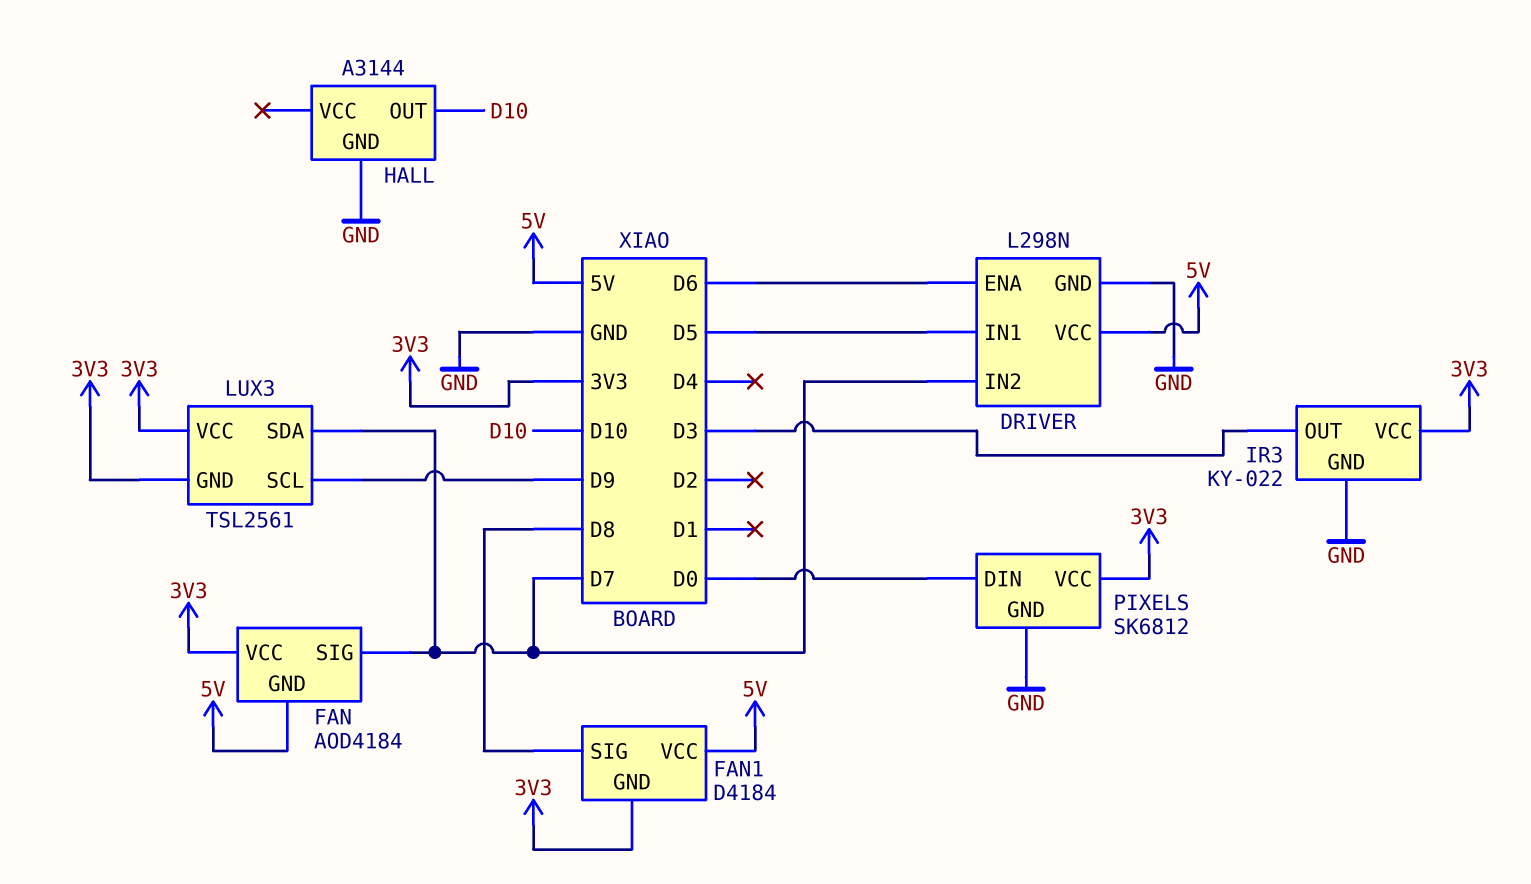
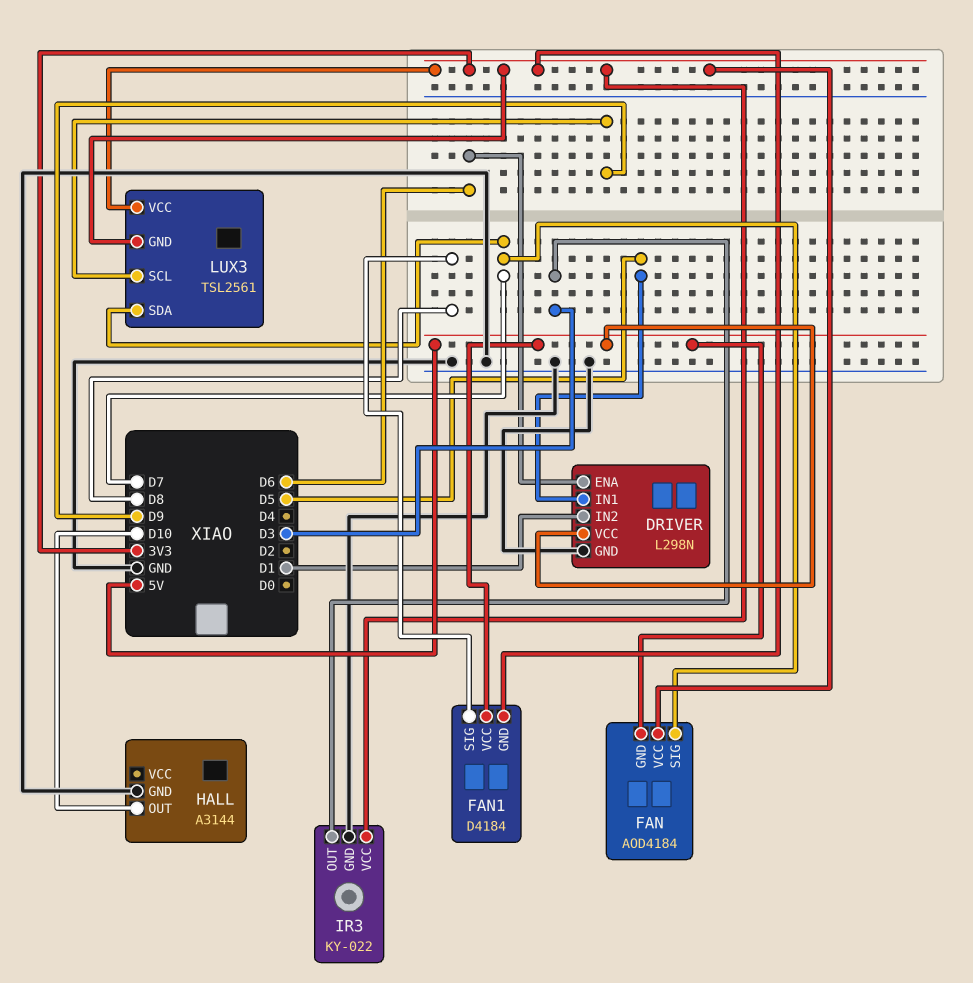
DRIVER pin IN2: D7 -> D1
PIXELS: SK6812 -> none
PIXELS pin DIN: D0 -> none
PIXELS pin GND: GND -> none
PIXELS pin VCC: 3V3 -> none

